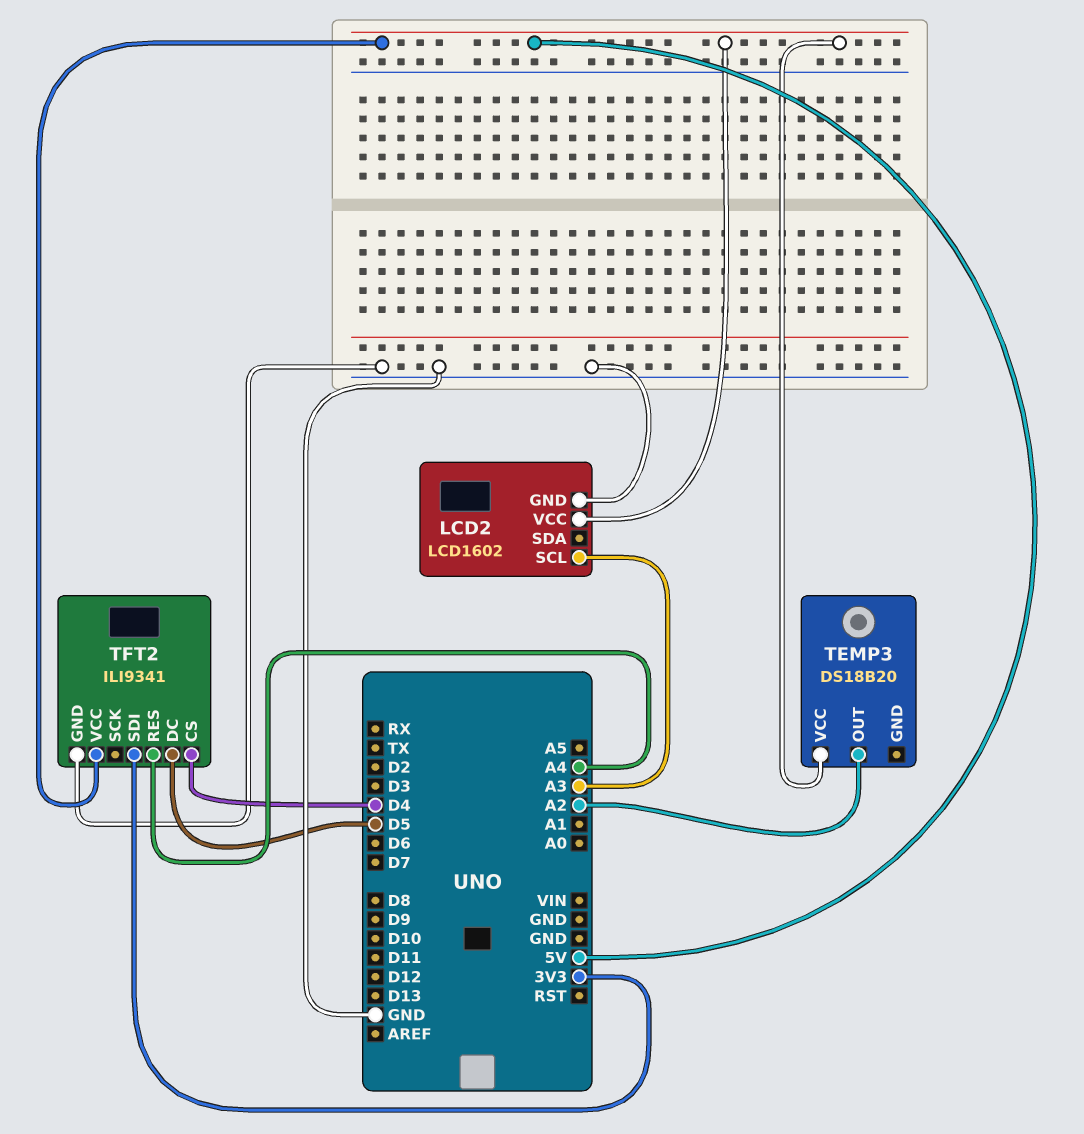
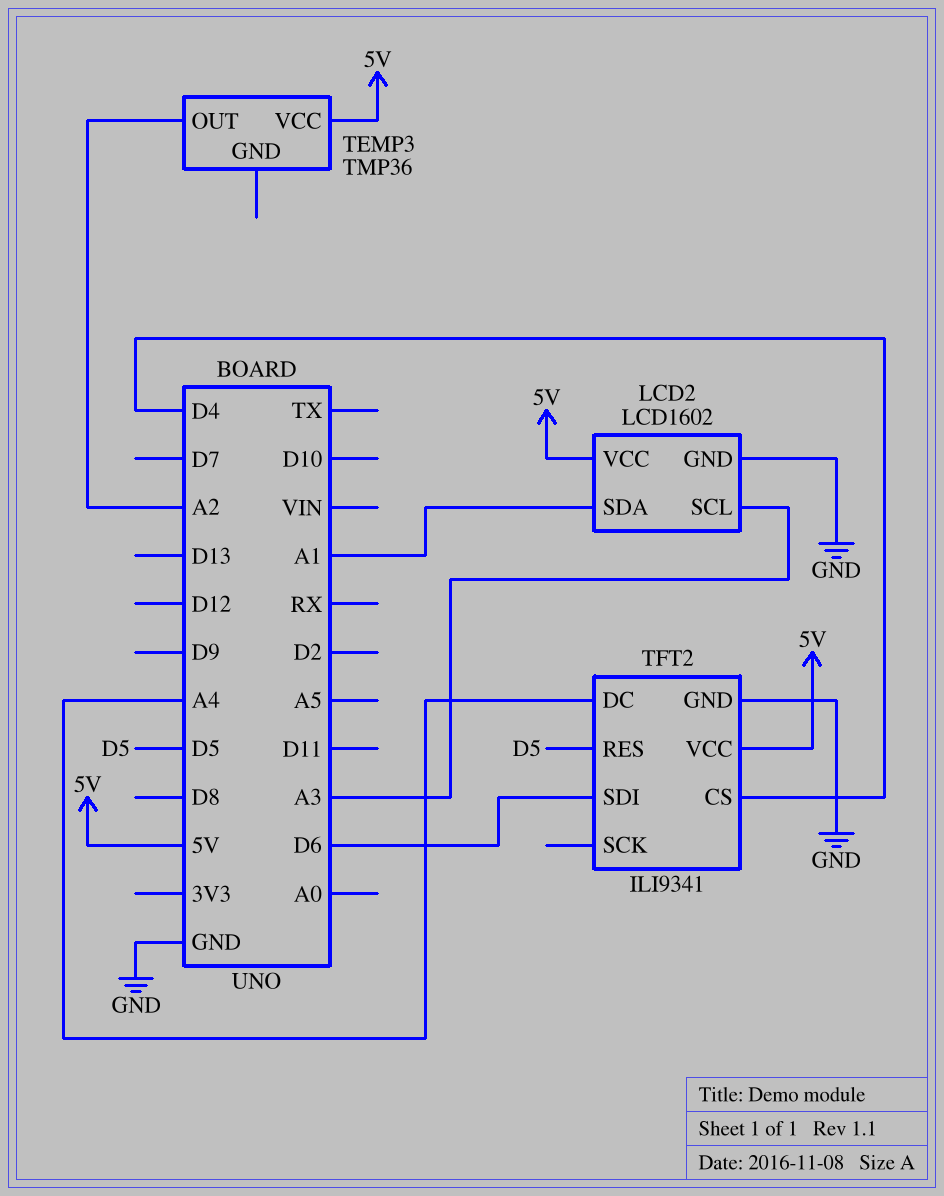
LCD2 pin SDA: none -> A1
TEMP3: DS18B20 -> TMP36
TFT2 pin DC: D5 -> A4
TFT2 pin RES: A4 -> D5
TFT2 pin SDI: 3V3 -> D6

